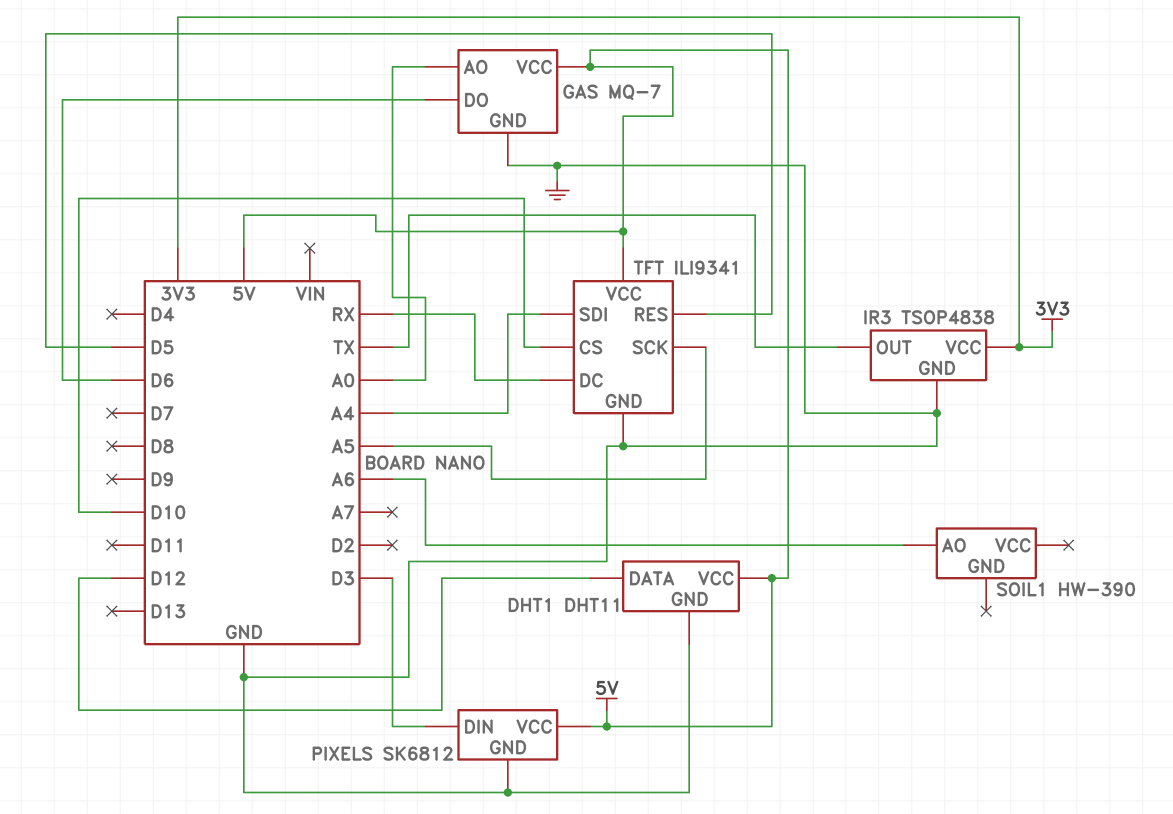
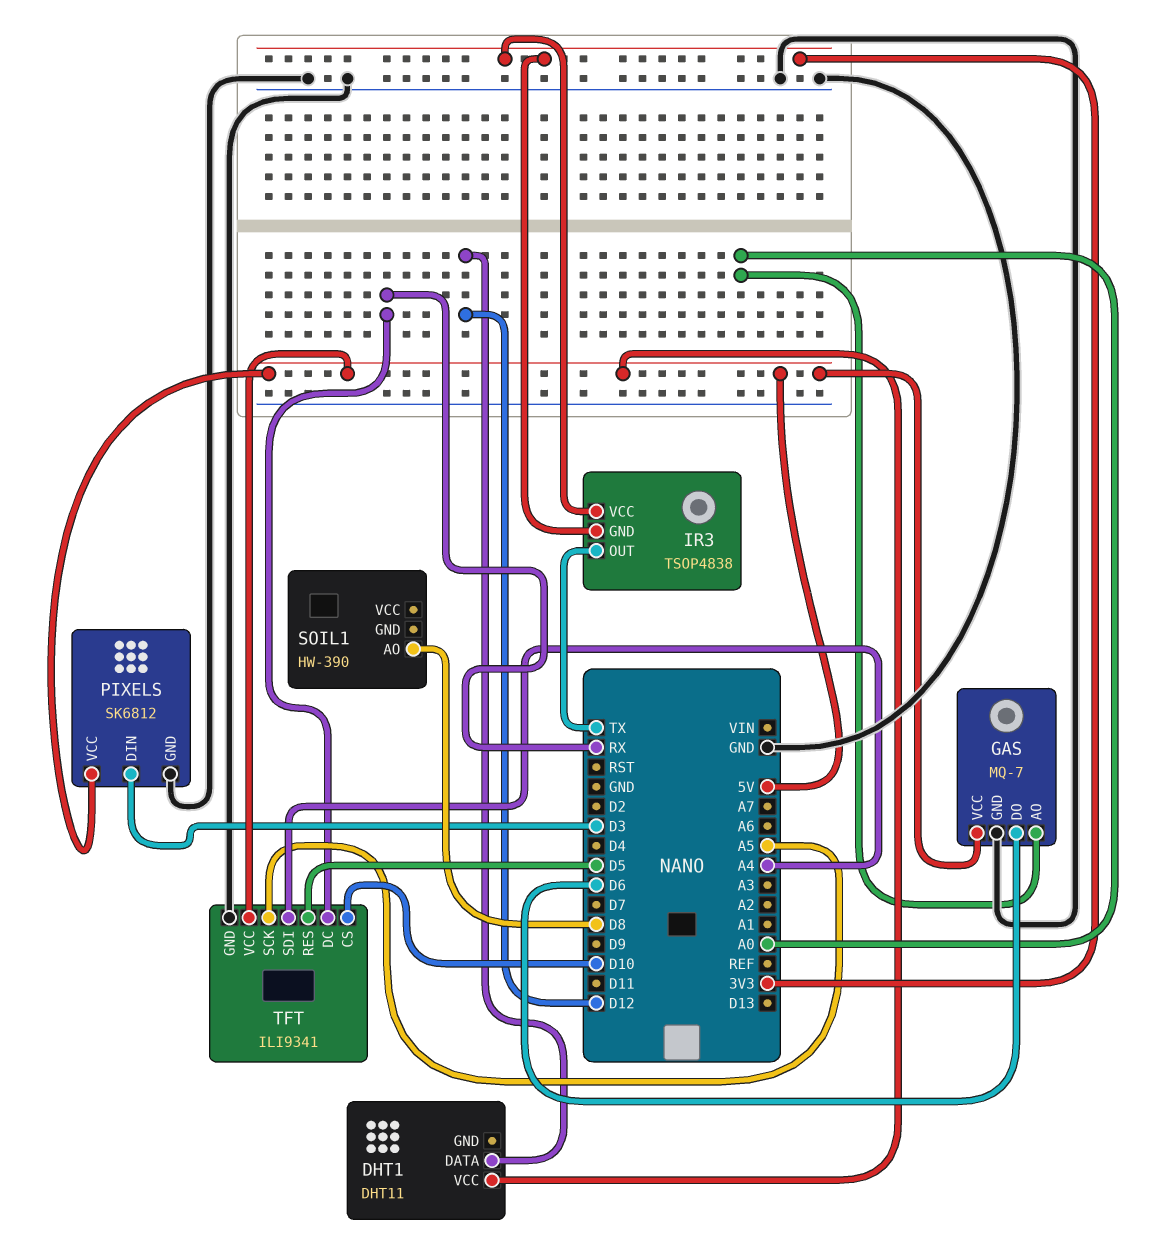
DHT1 pin GND: GND -> none
IR3 pin GND: GND -> 3V3
SOIL1 pin AO: A6 -> D8

